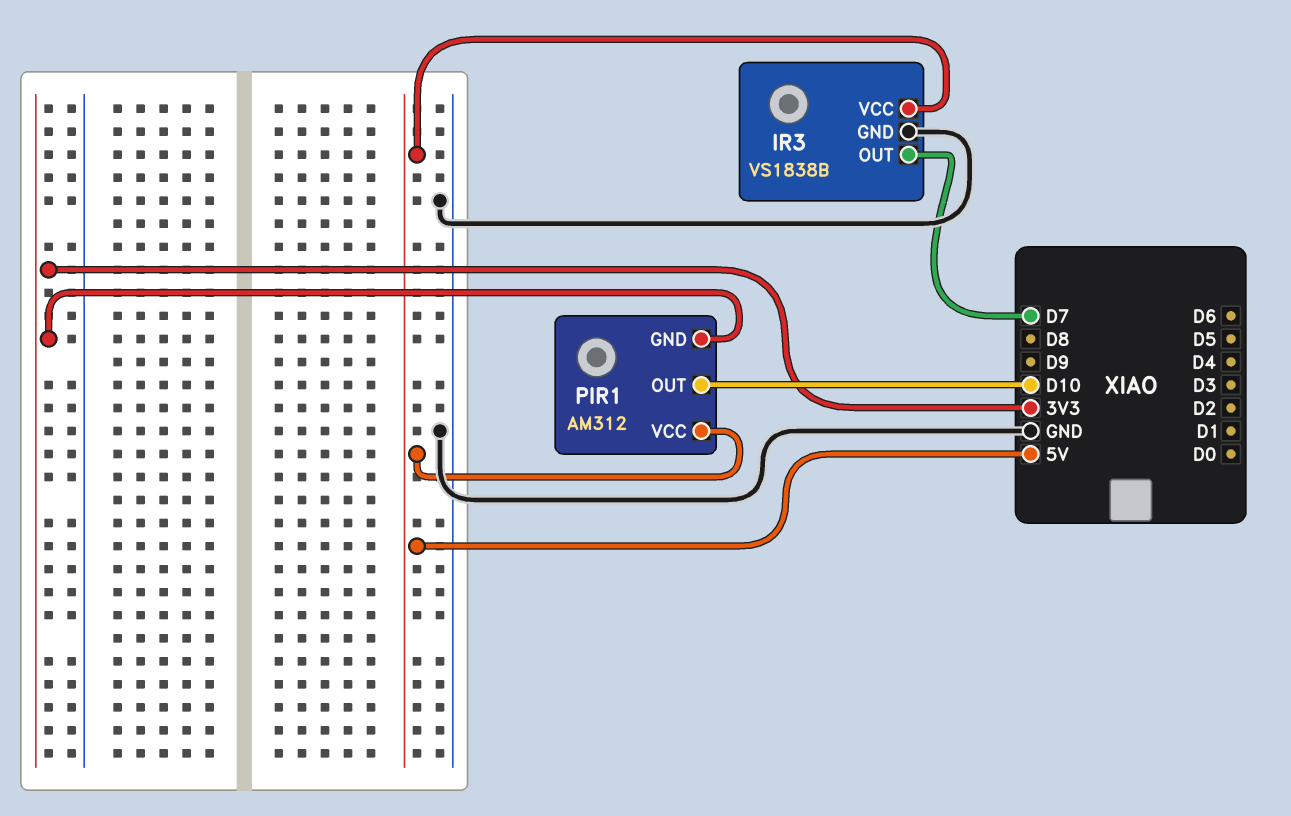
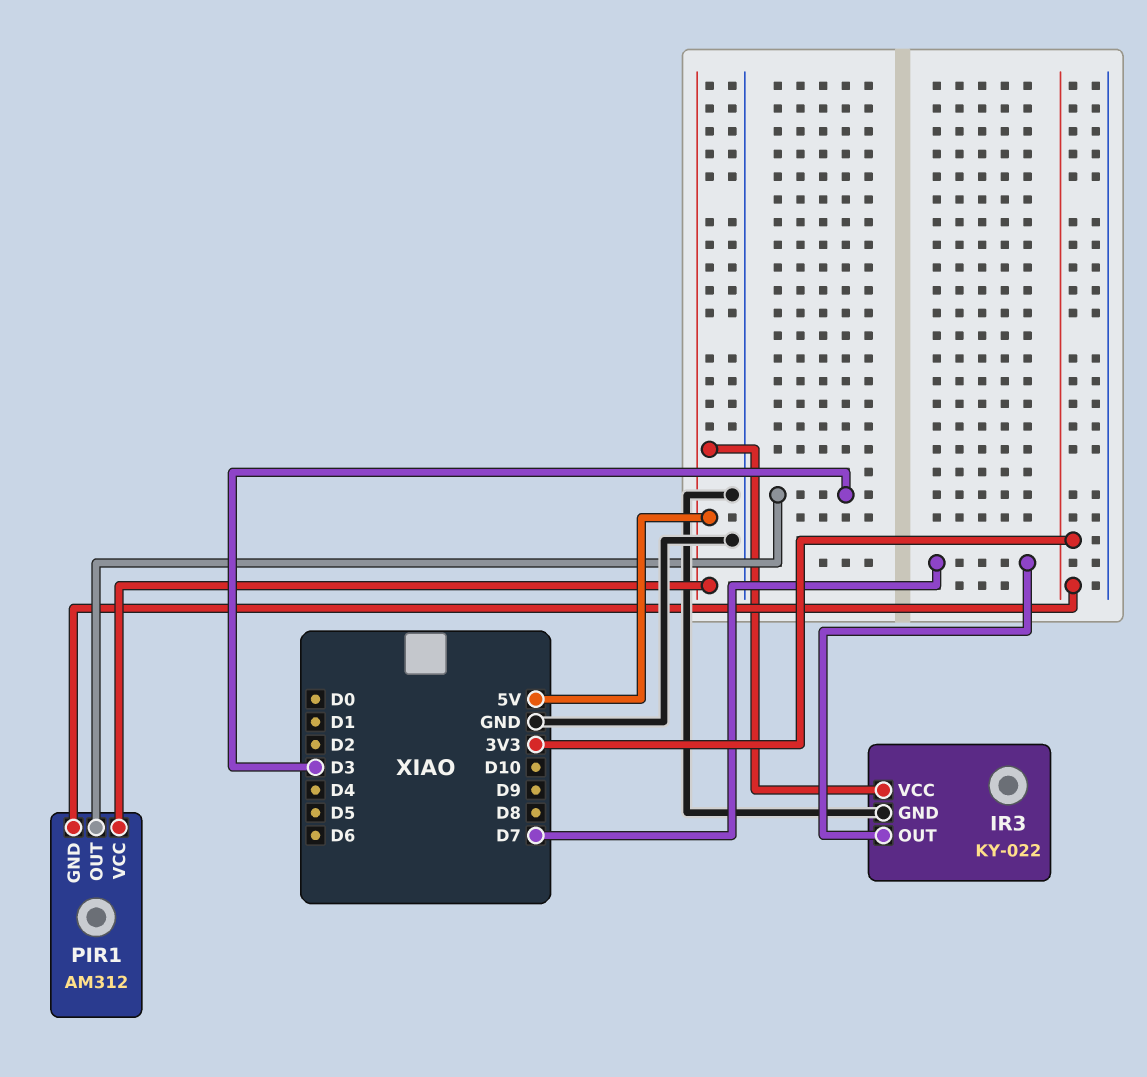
IR3: VS1838B -> KY-022
PIR1 pin OUT: D10 -> D3

